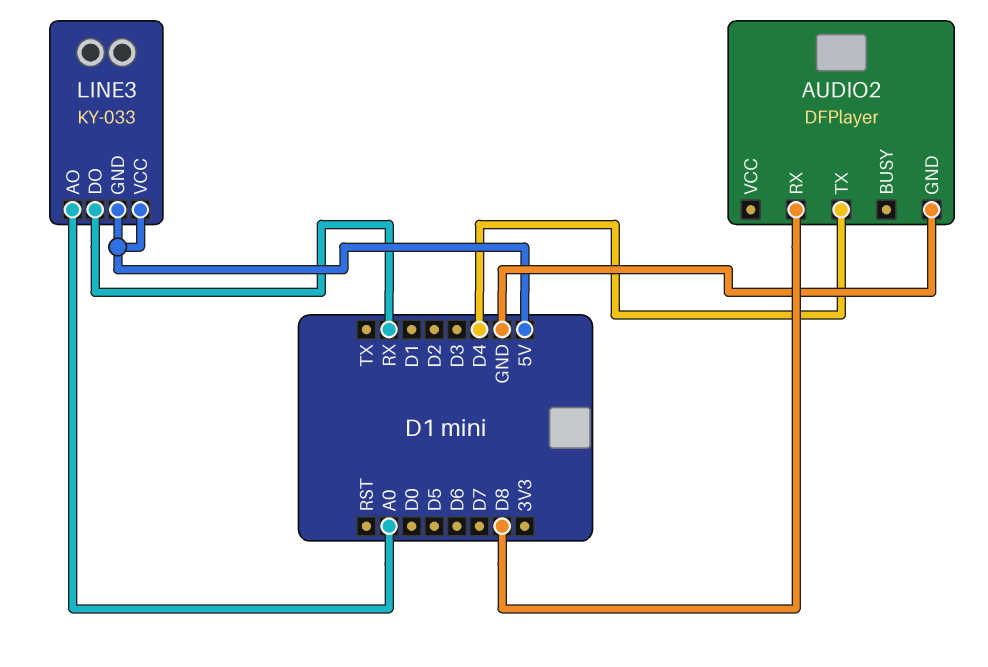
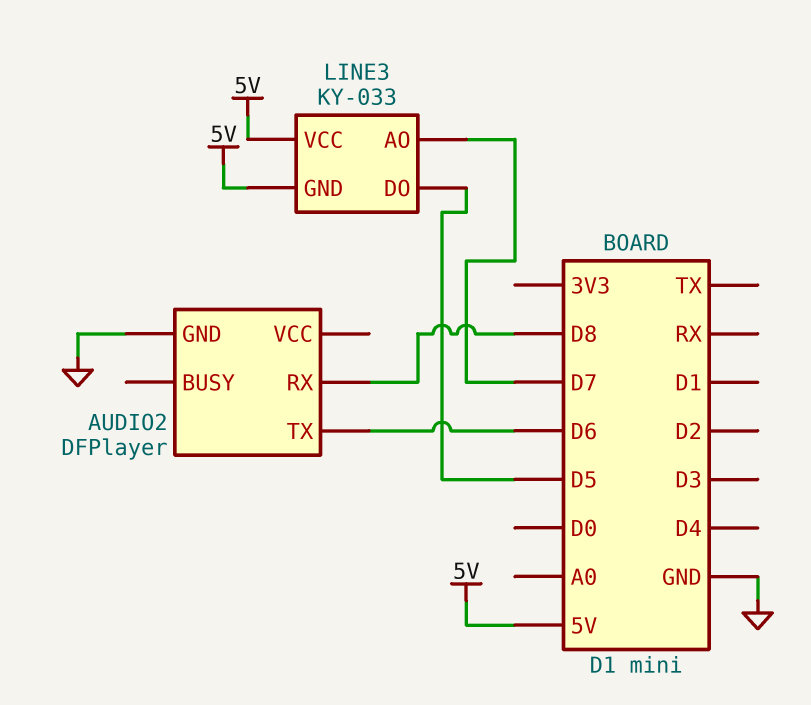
AUDIO2 pin TX: D4 -> D6
LINE3 pin AO: A0 -> D7
LINE3 pin DO: RX -> D5

